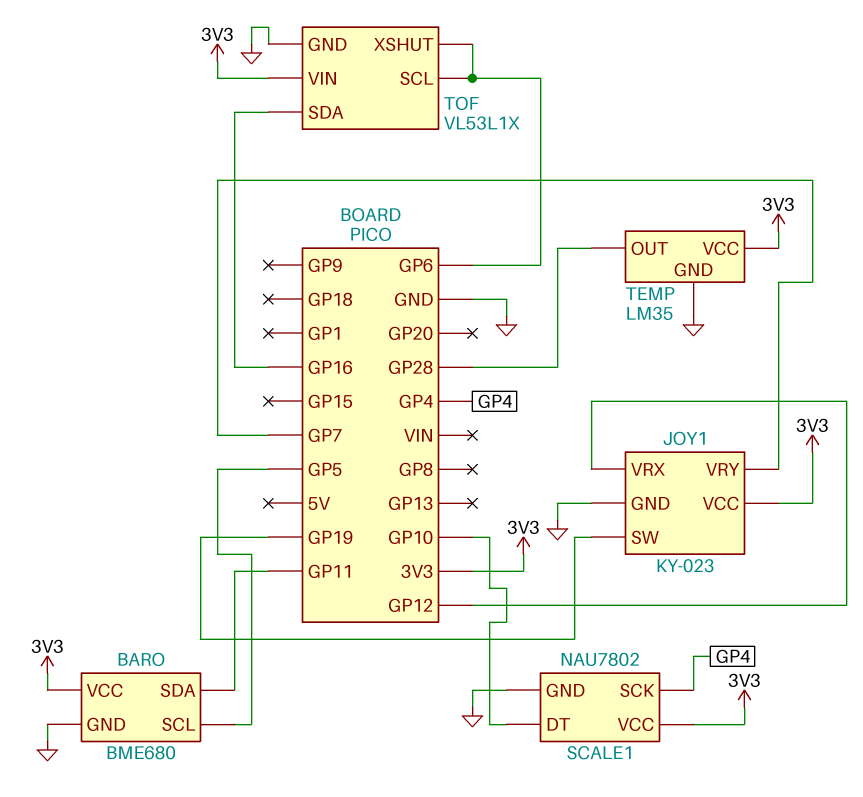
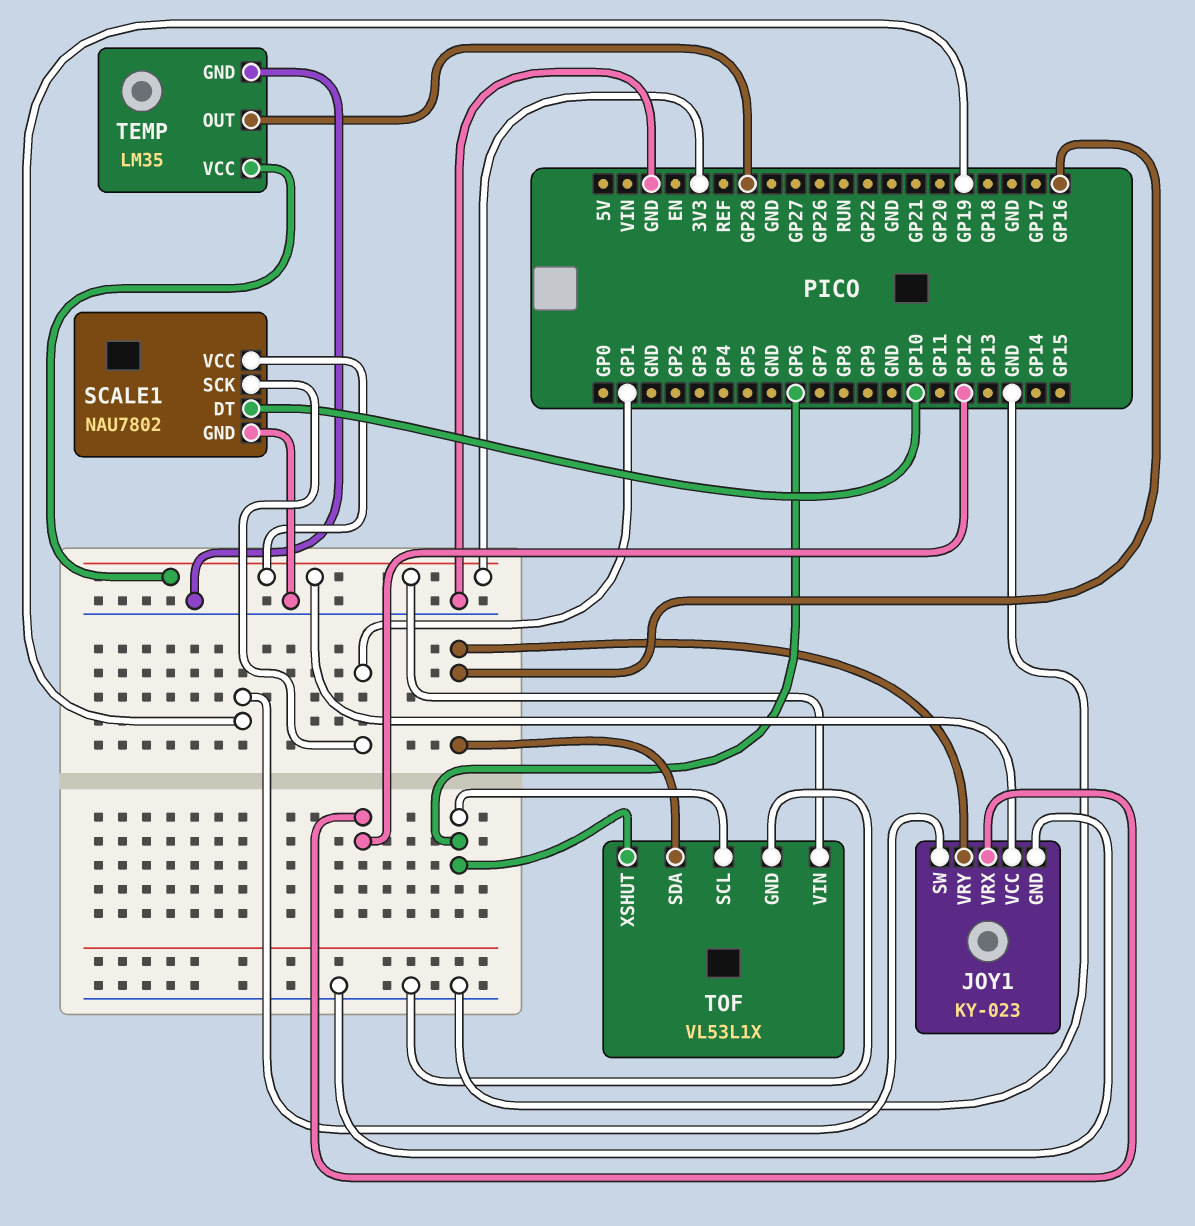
BARO: BME680 -> none
BARO pin GND: GND -> none
BARO pin SCL: GP5 -> none
BARO pin SDA: GP11 -> none
BARO pin VCC: 3V3 -> none
JOY1 pin VRY: GP7 -> GP16
SCALE1 pin SCK: GP4 -> GP1

